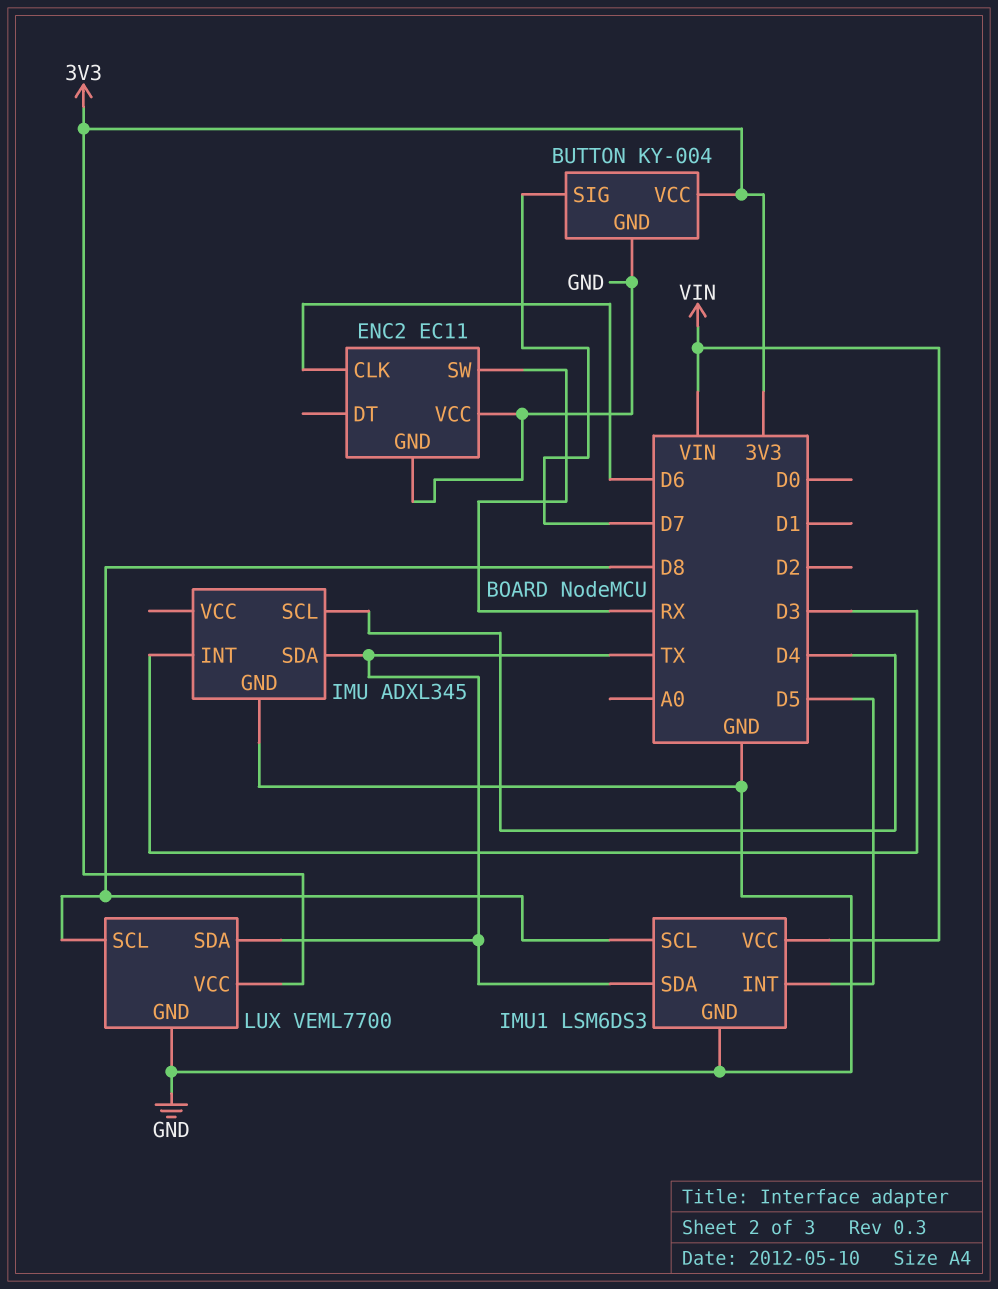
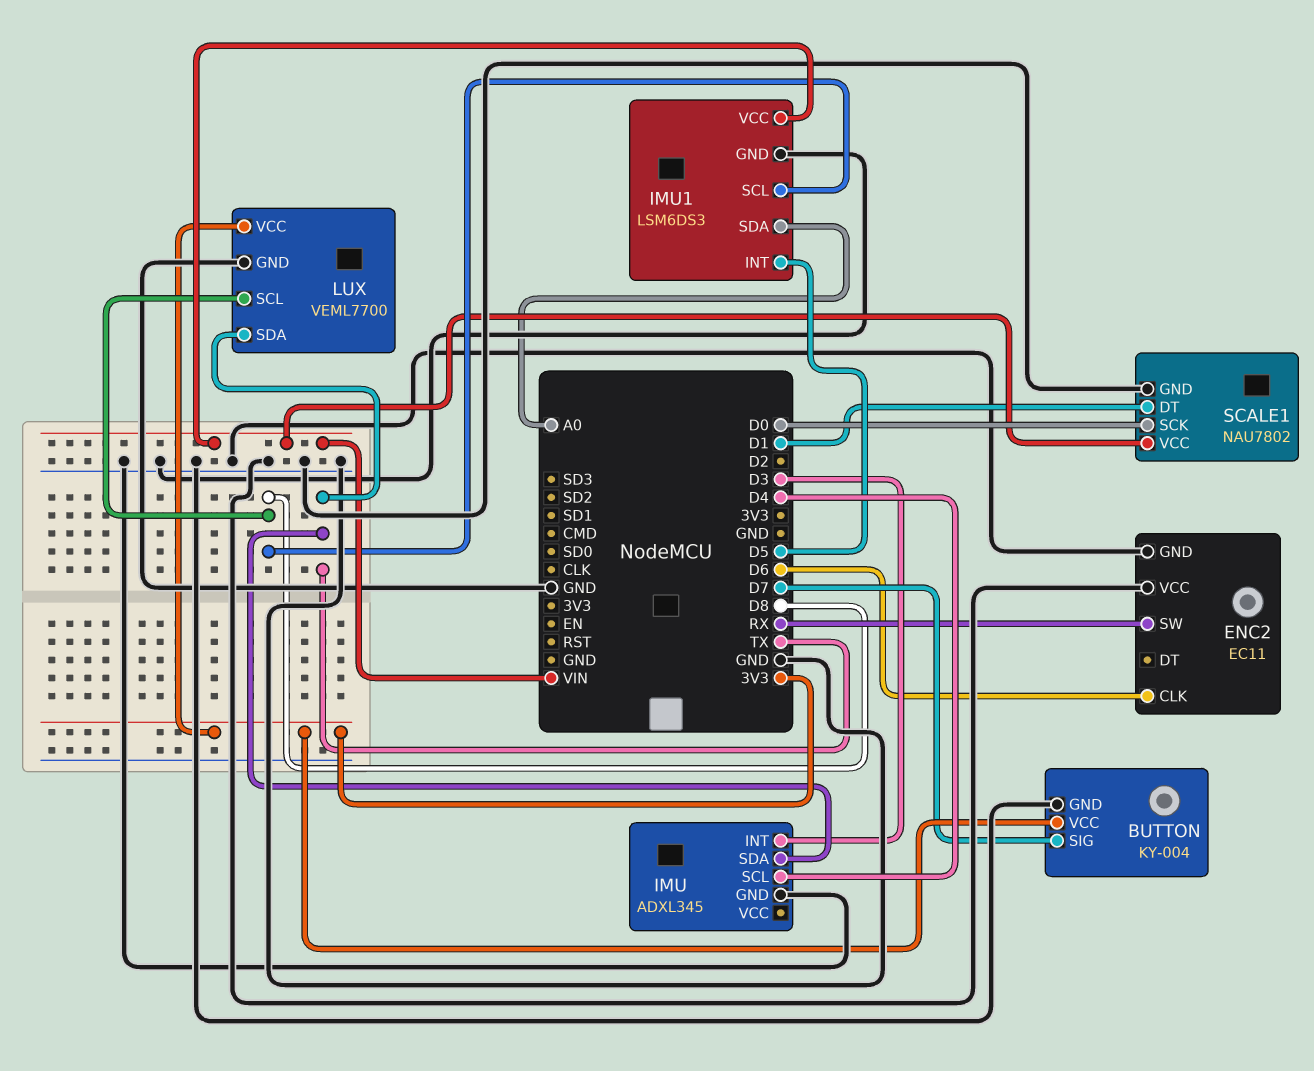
IMU1 pin SDA: TX -> A0
SCALE1: none -> NAU7802
SCALE1 pin DT: none -> D1
SCALE1 pin GND: none -> GND
SCALE1 pin SCK: none -> D0
SCALE1 pin VCC: none -> VIN

